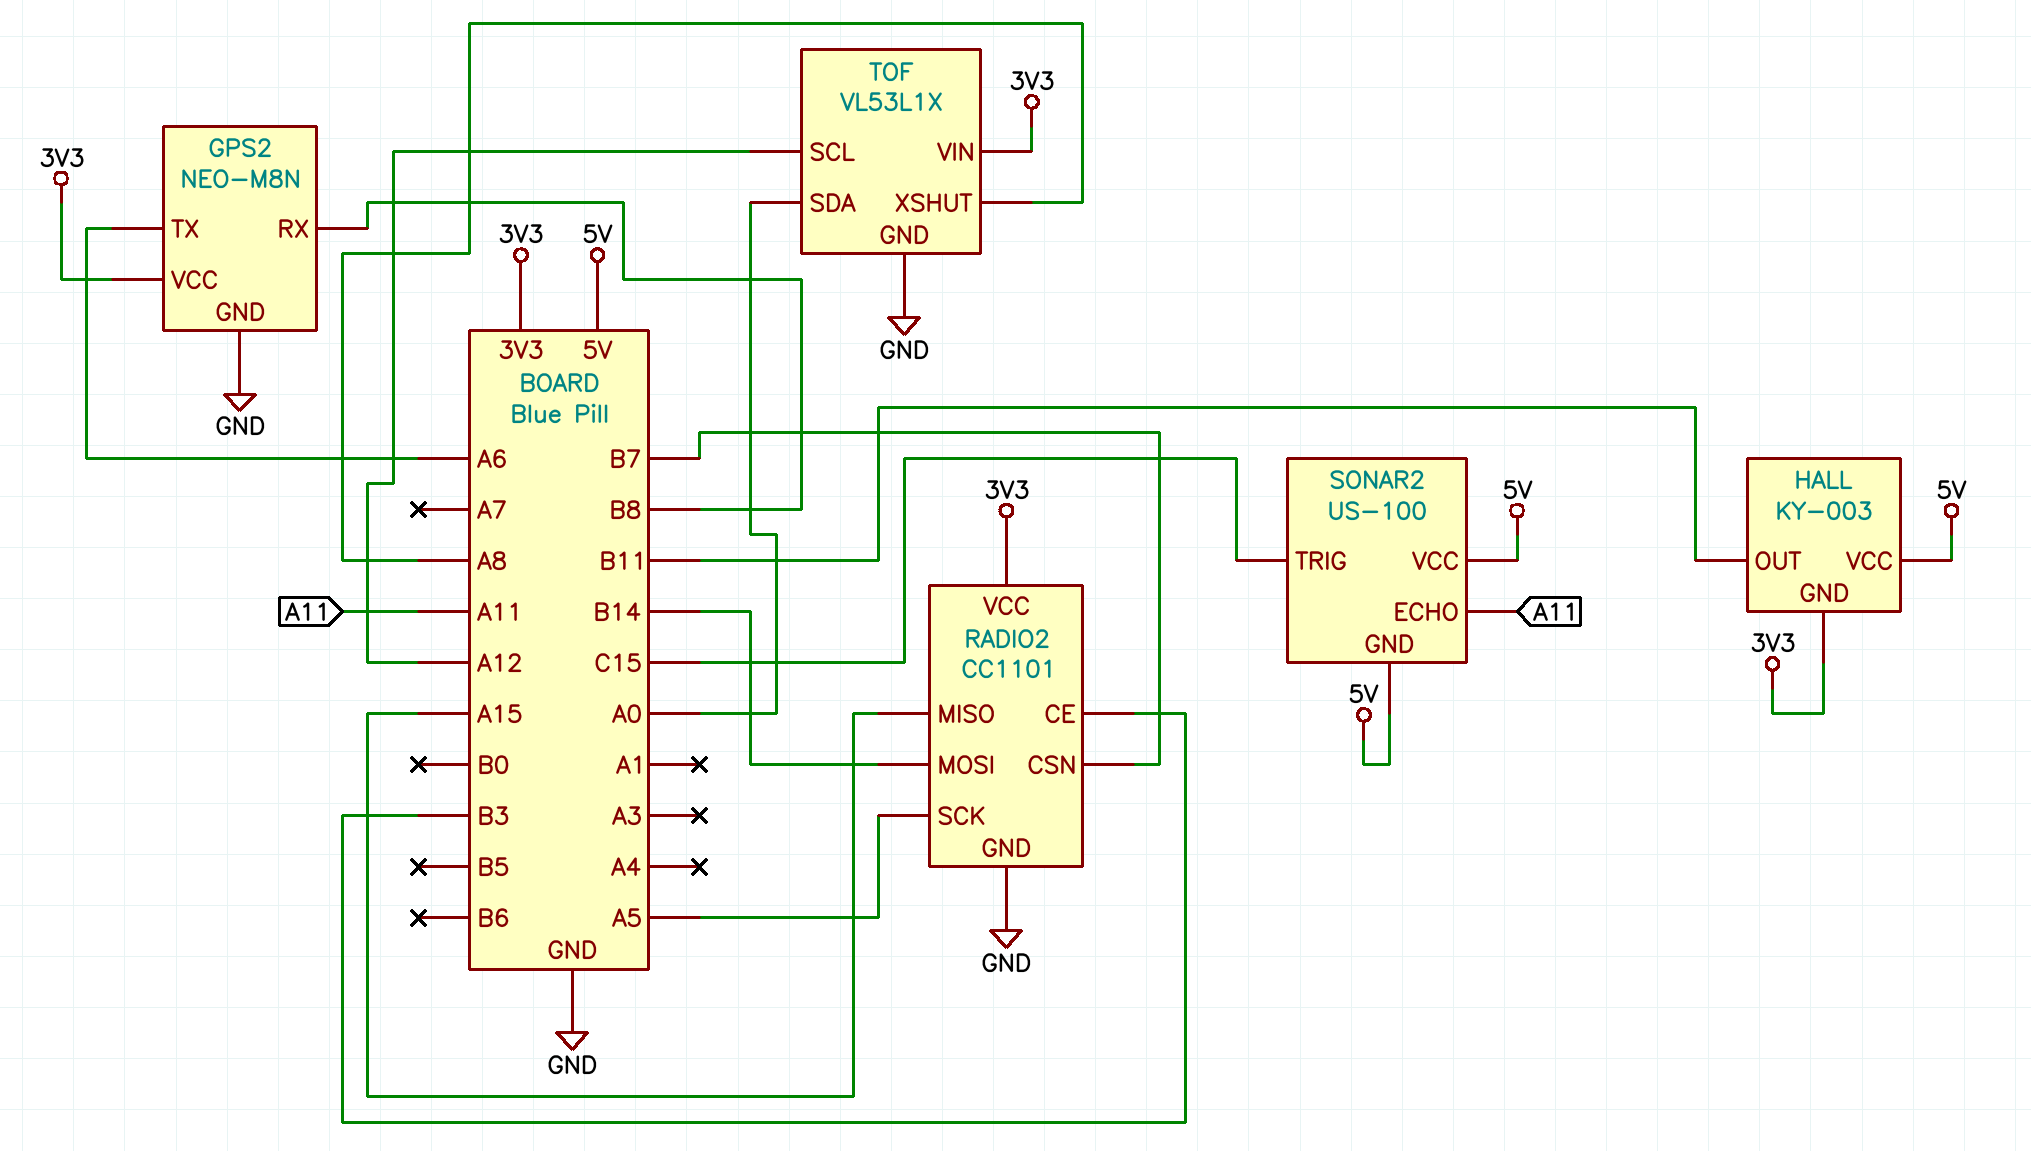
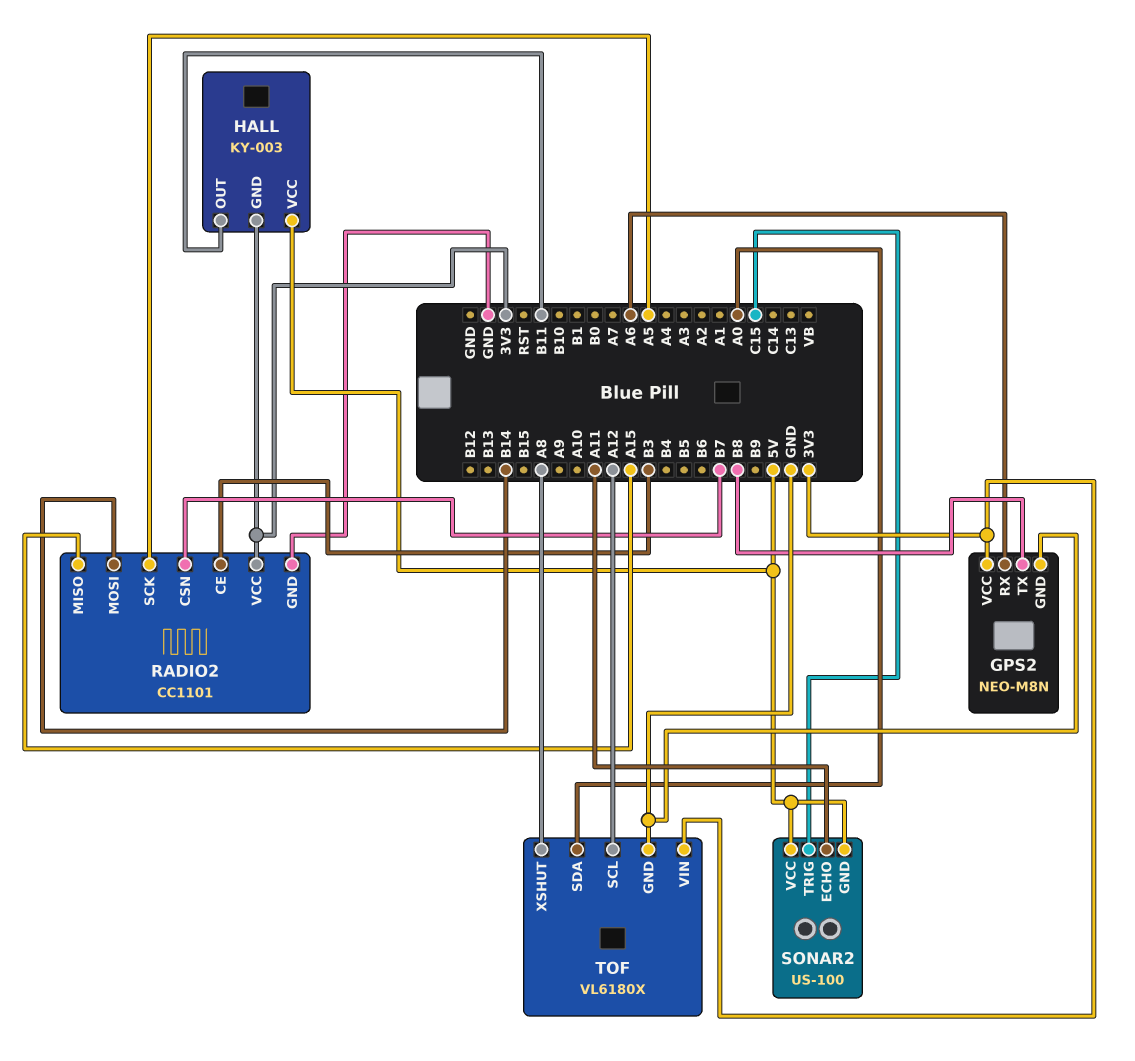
GPS2 pin RX: B8 -> A6
GPS2 pin TX: A6 -> B8
TOF: VL53L1X -> VL6180X

